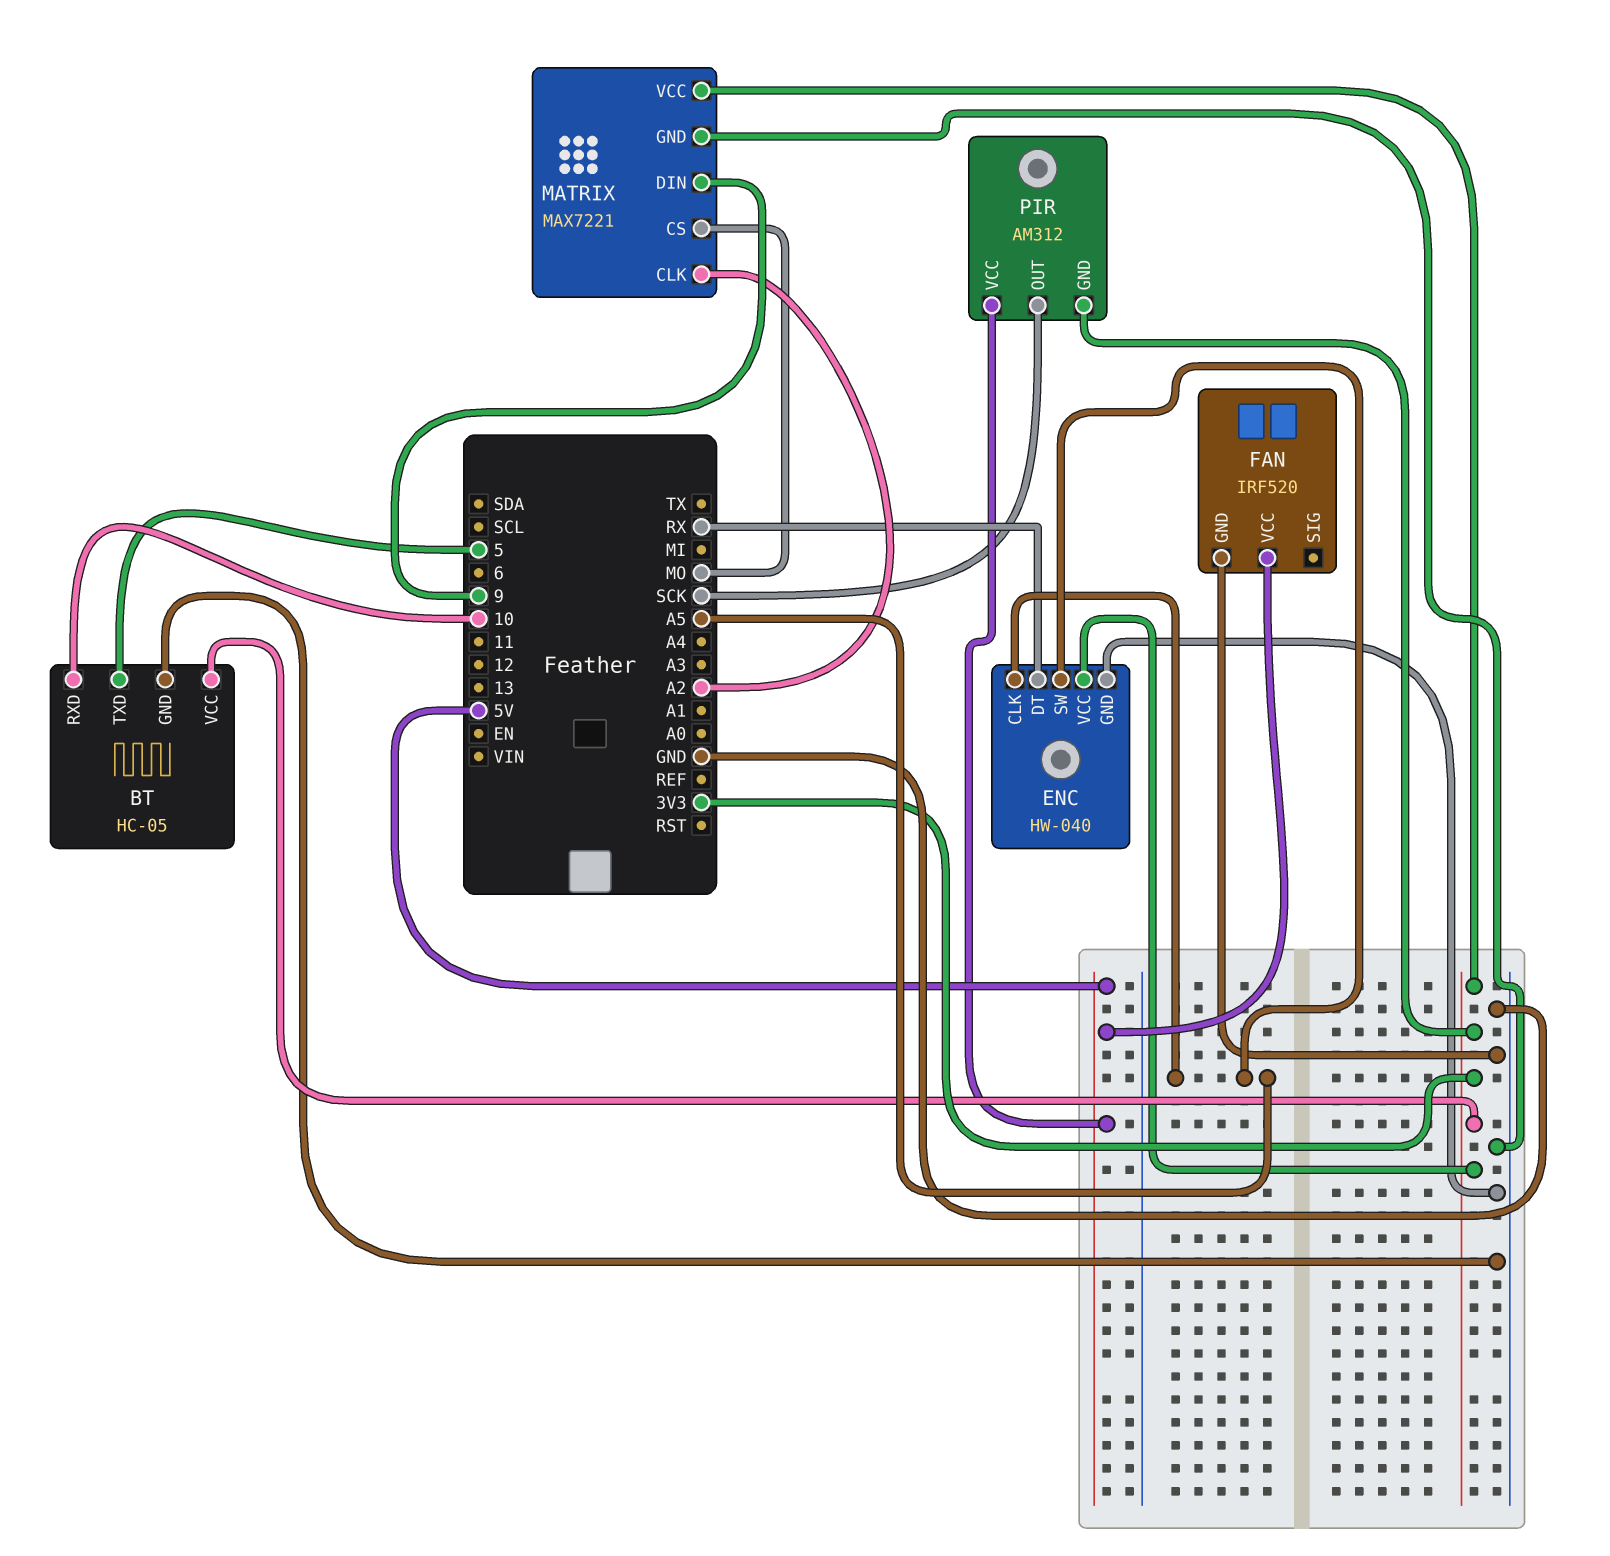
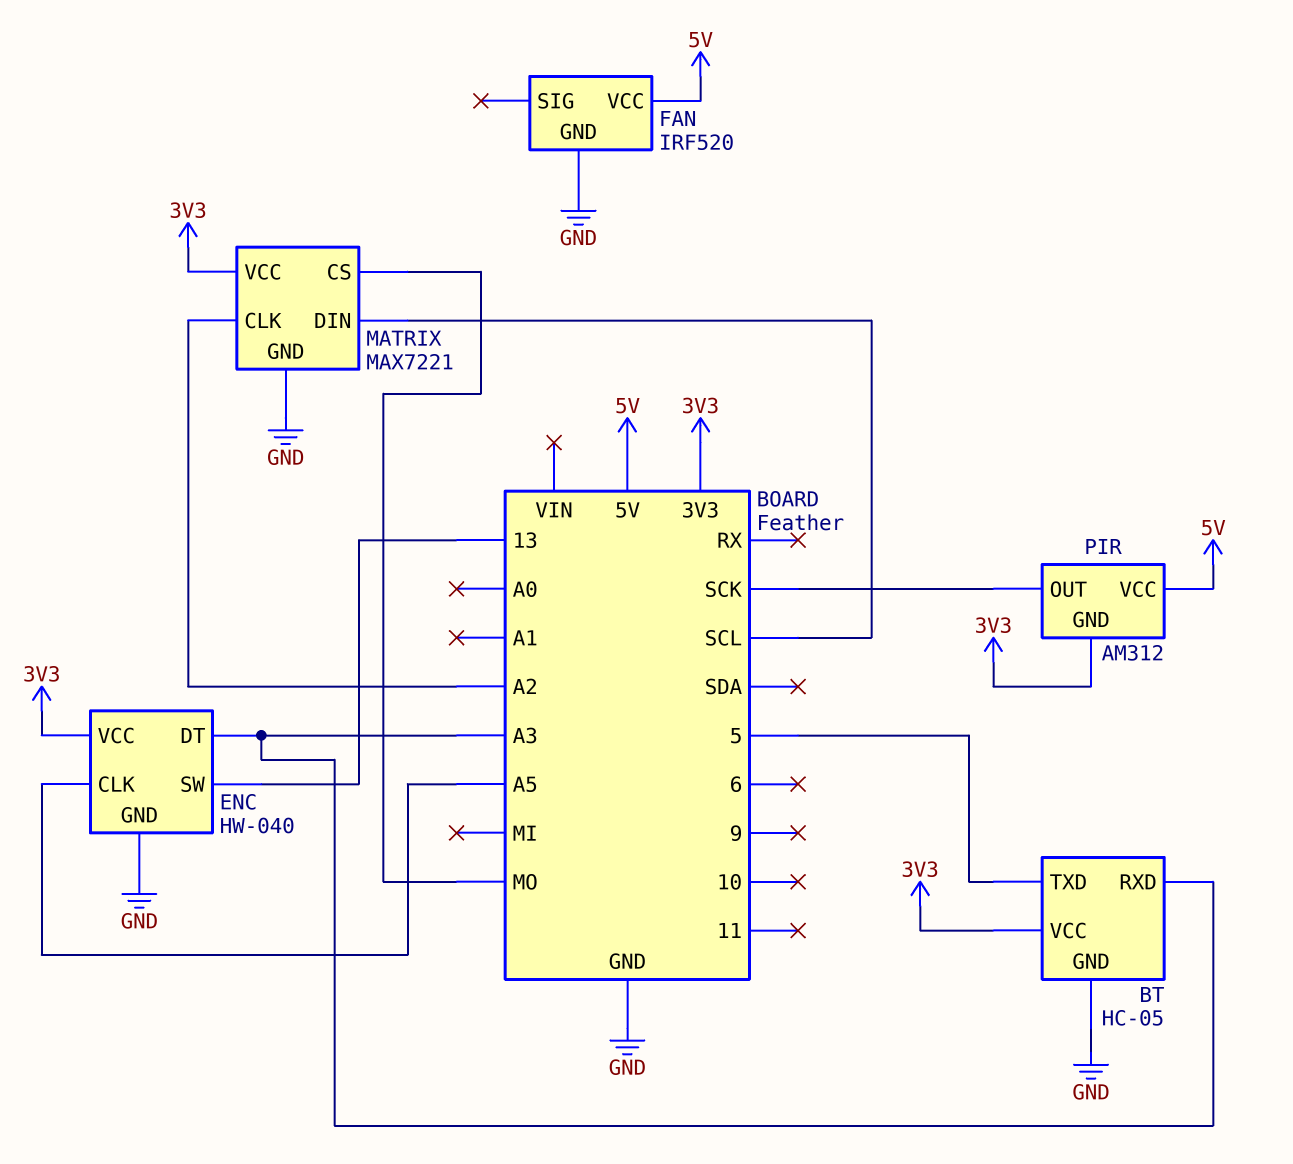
BT pin RXD: 10 -> A3
ENC pin DT: RX -> A3
ENC pin SW: A5 -> 13
MATRIX pin DIN: 9 -> SCL

